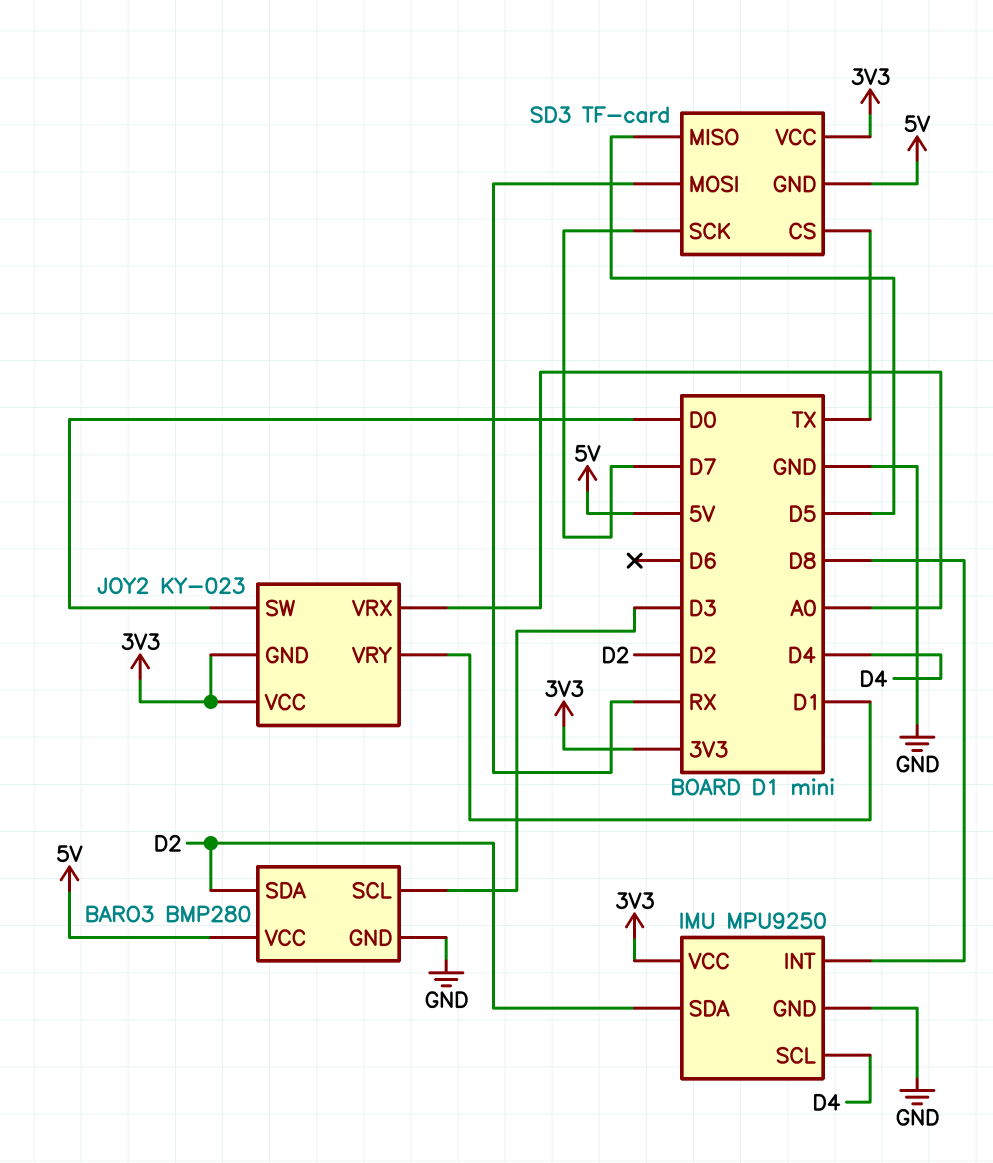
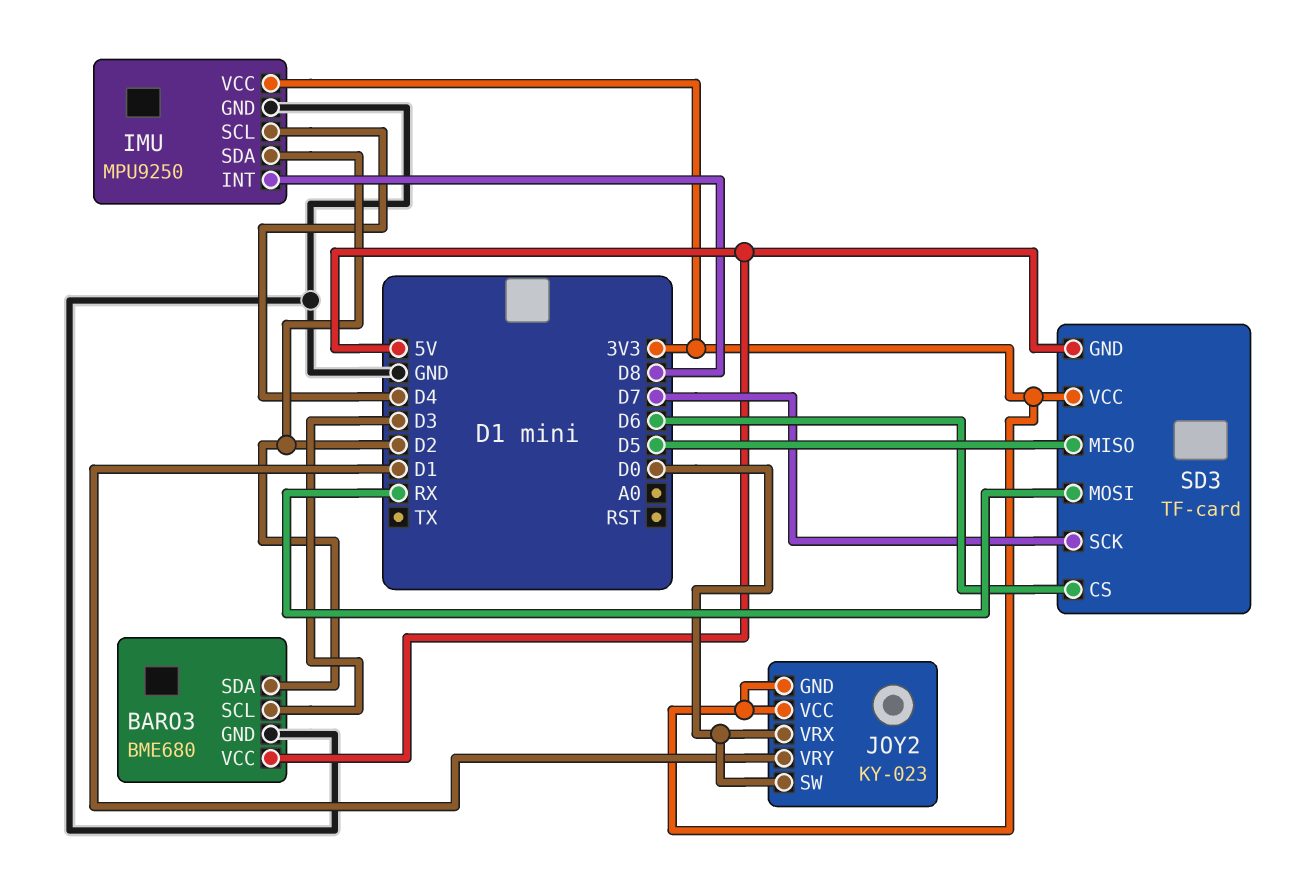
BARO3: BMP280 -> BME680
JOY2 pin VRX: A0 -> D0
SD3 pin CS: TX -> D6

